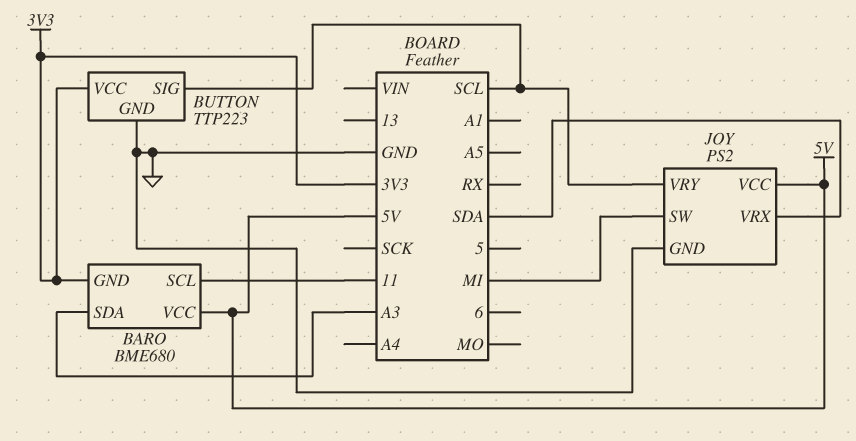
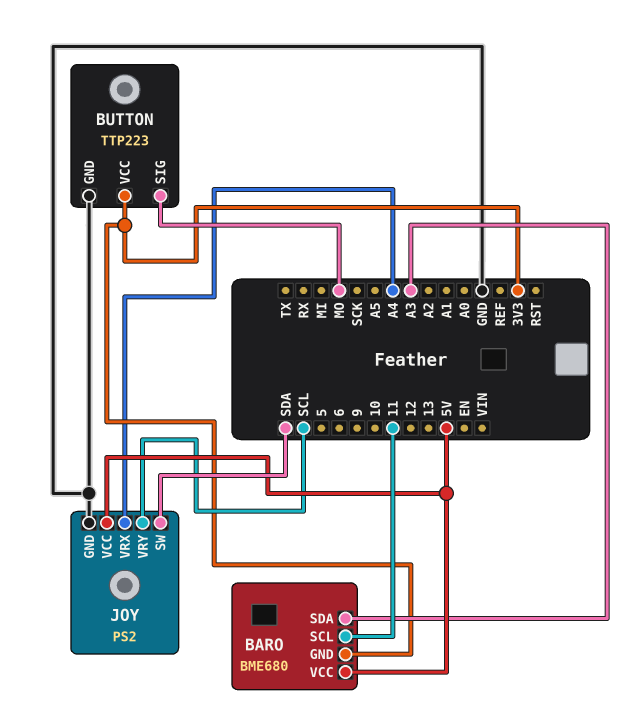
BUTTON pin SIG: SCL -> MO
JOY pin SW: MI -> SDA
JOY pin VRX: SDA -> A4

